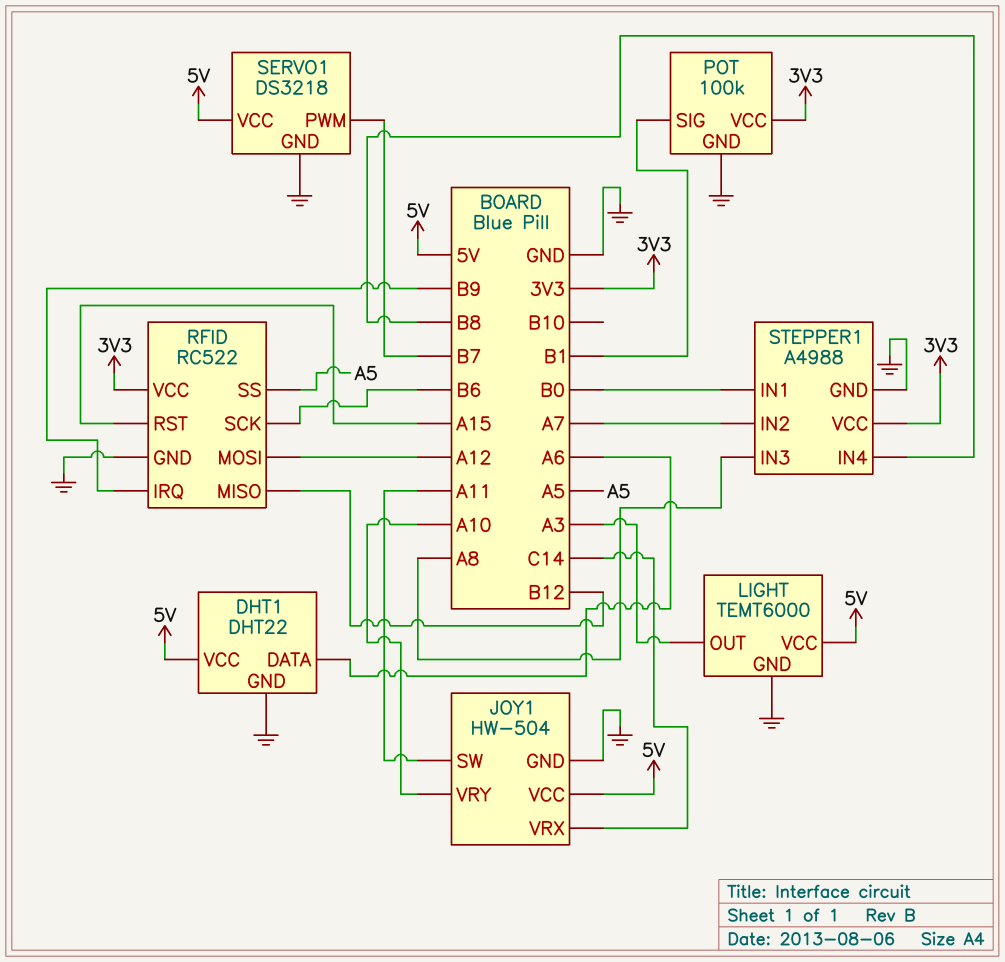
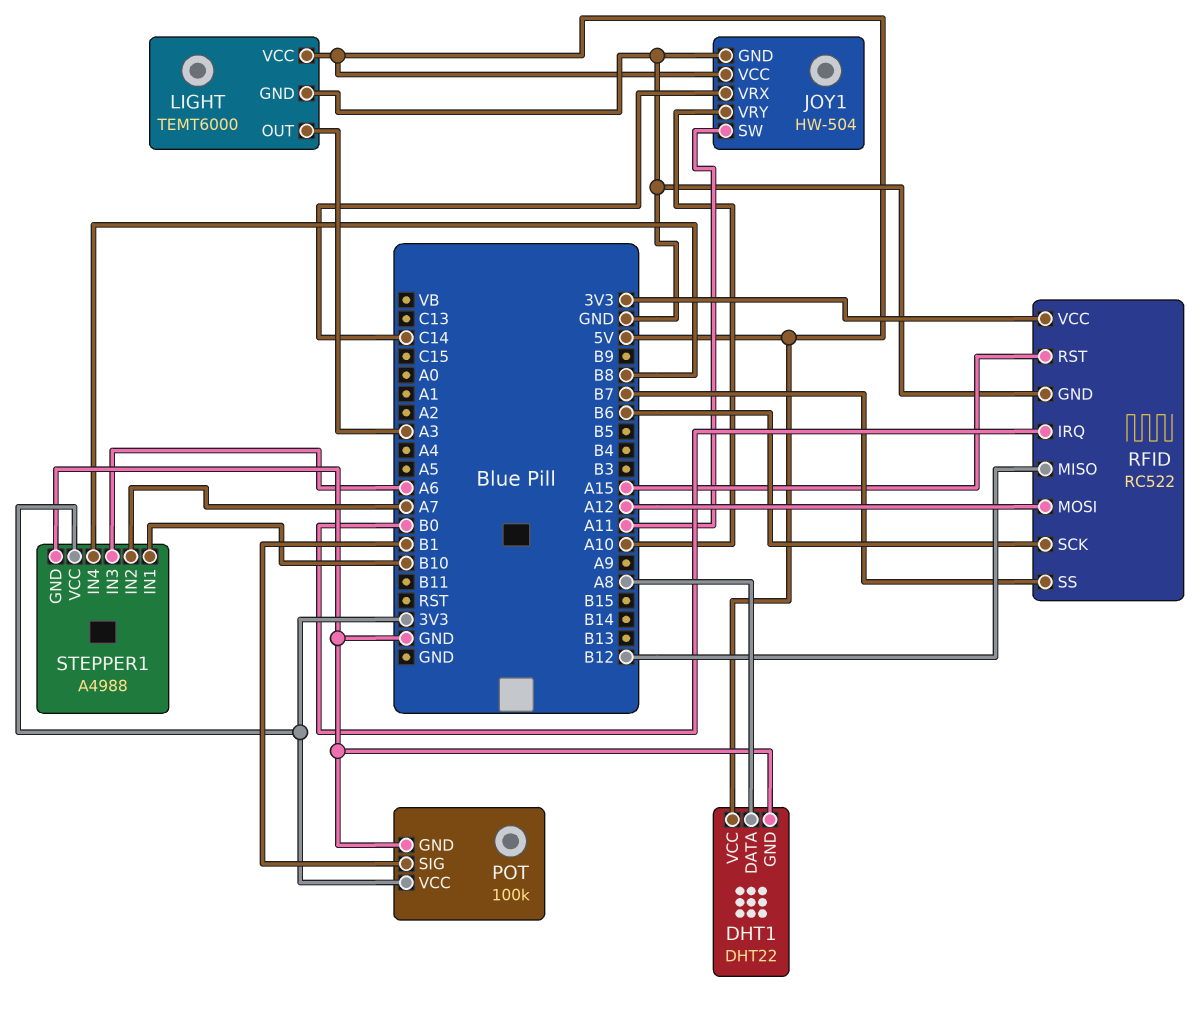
DHT1 pin DATA: A6 -> A8
RFID pin IRQ: B9 -> B0
RFID pin SS: A5 -> B7
SERVO1: DS3218 -> none
SERVO1 pin GND: GND -> none
SERVO1 pin PWM: B7 -> none
SERVO1 pin VCC: 5V -> none
STEPPER1 pin IN1: B0 -> B10
STEPPER1 pin IN3: A8 -> A6

